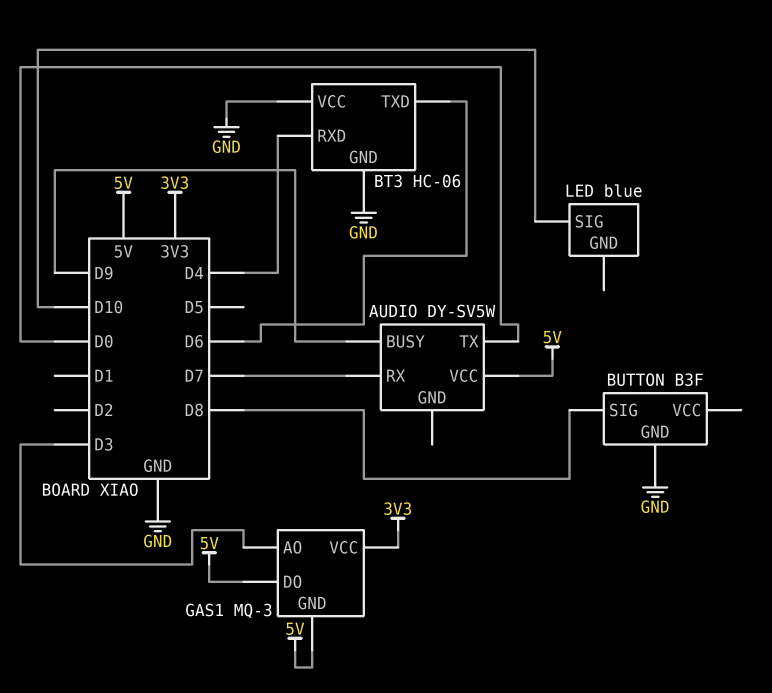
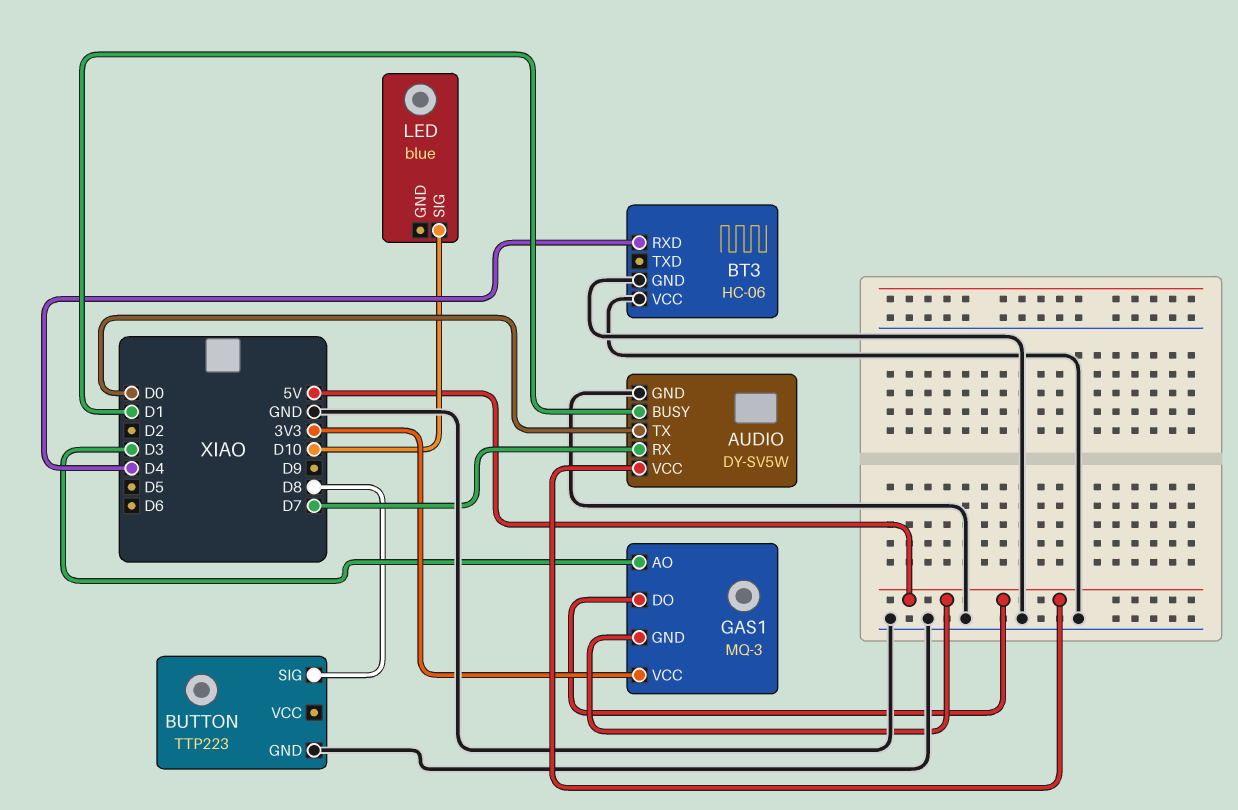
AUDIO pin BUSY: D9 -> D1
AUDIO pin GND: none -> GND
BT3 pin TXD: D6 -> none
BUTTON: B3F -> TTP223

